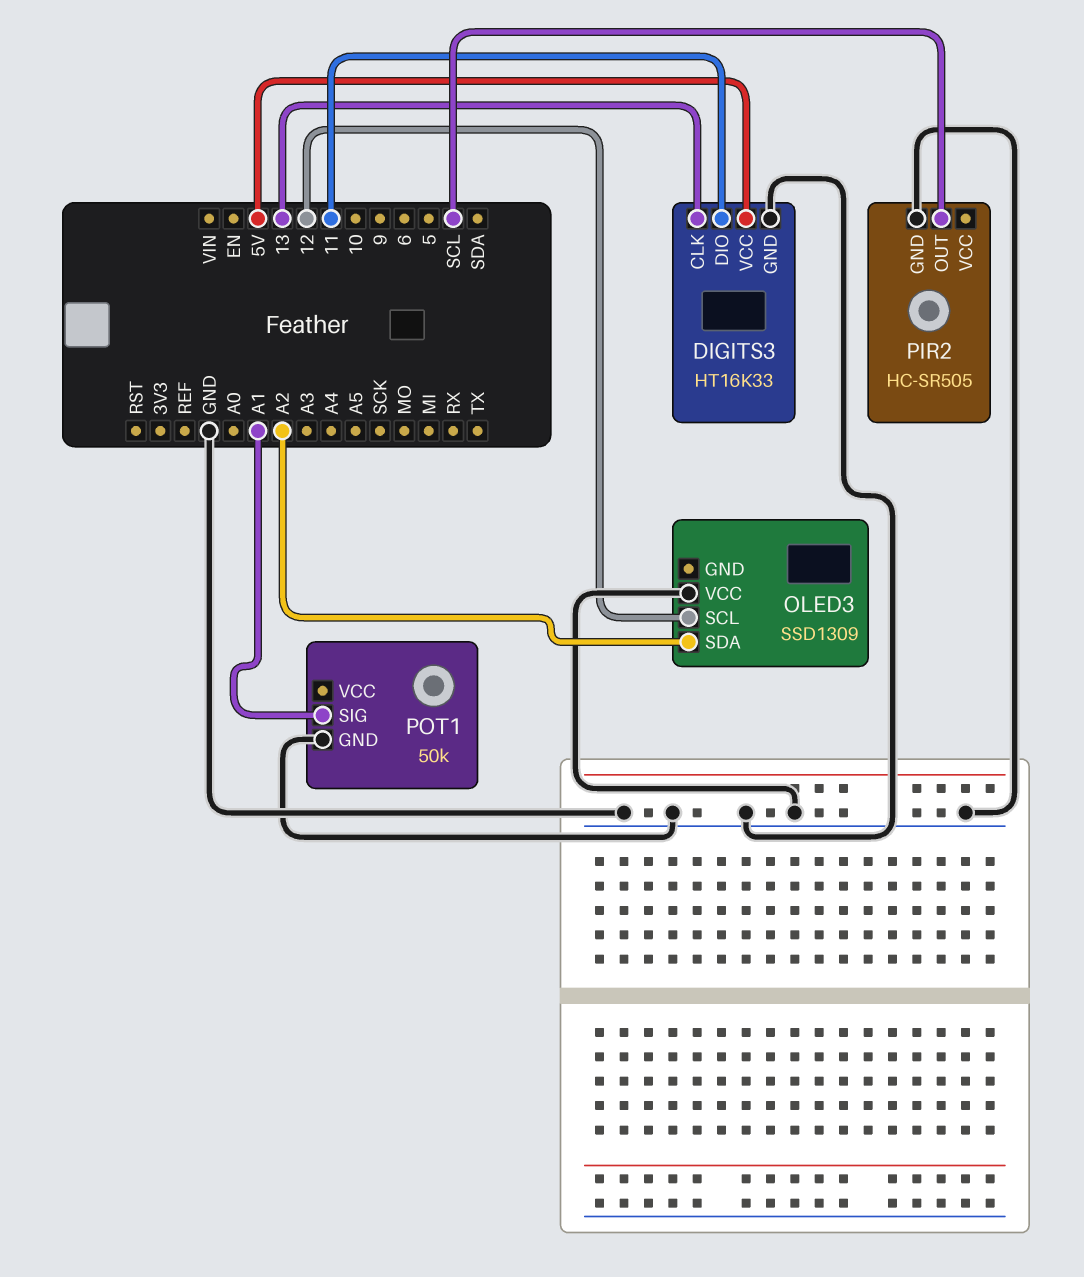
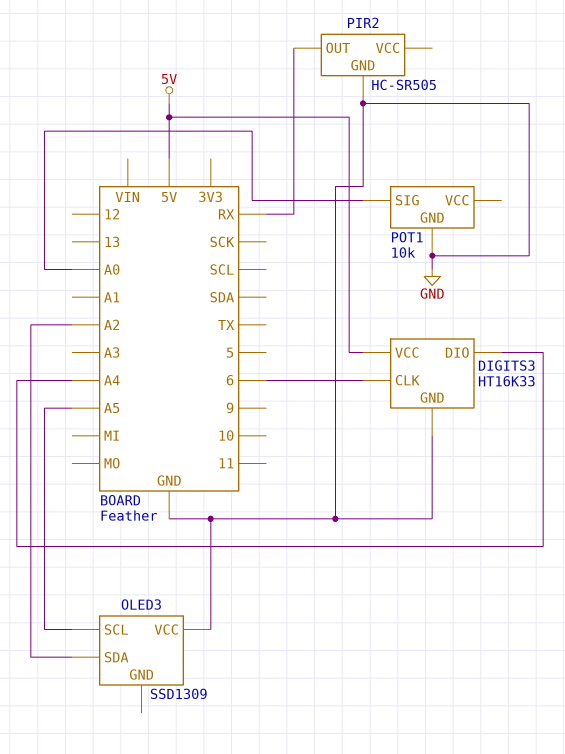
DIGITS3 pin CLK: 13 -> 6
DIGITS3 pin DIO: 11 -> A4
OLED3 pin SCL: 12 -> A5
PIR2 pin OUT: SCL -> RX
POT1: 50k -> 10k
POT1 pin SIG: A1 -> A0

